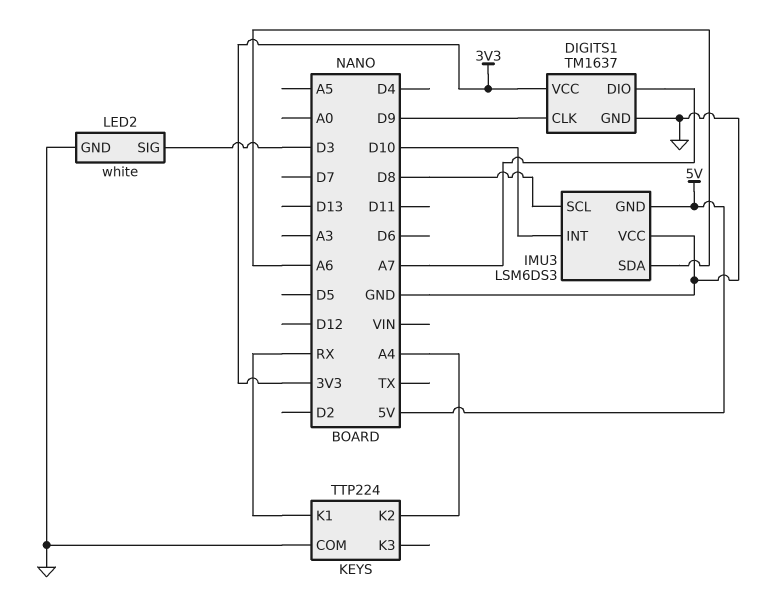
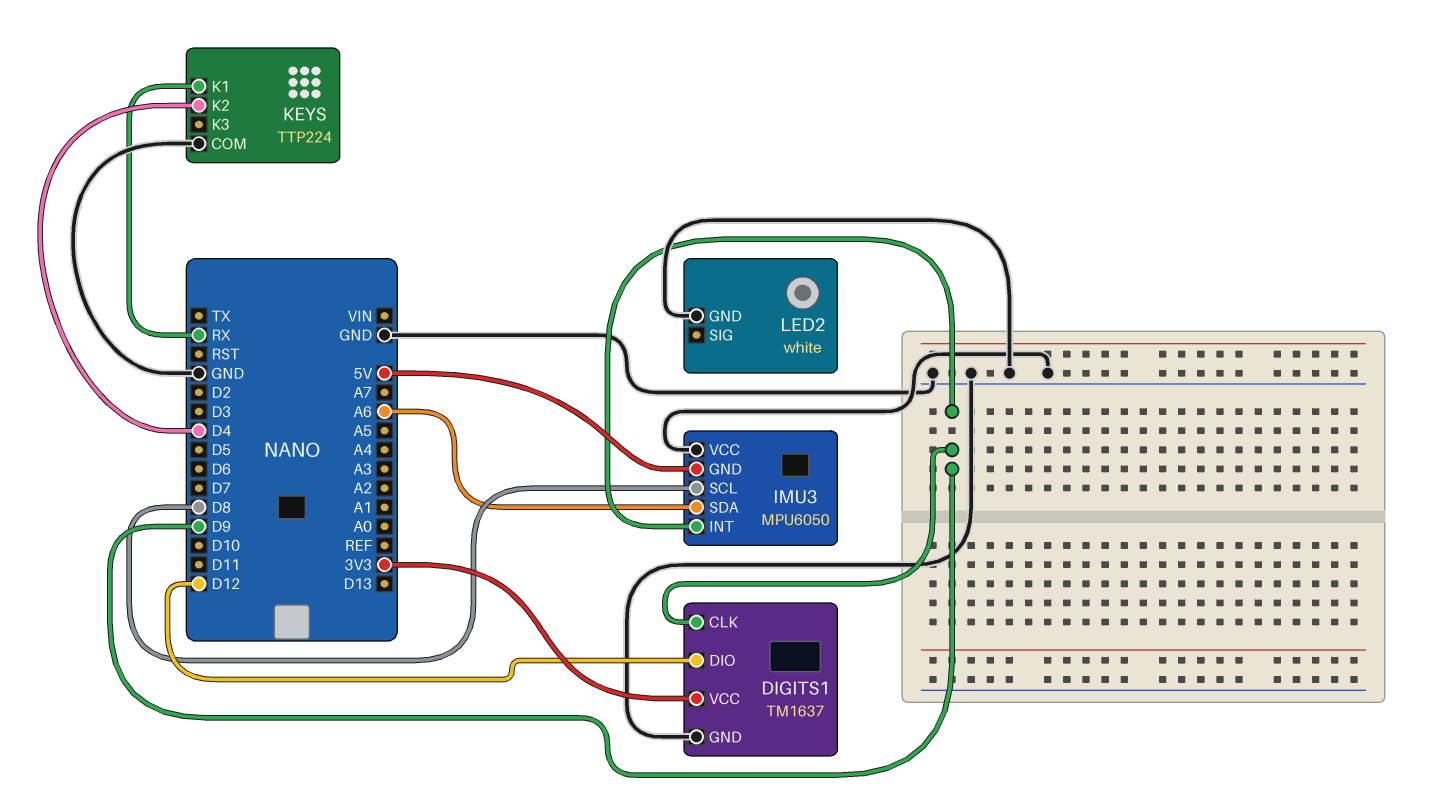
DIGITS1 pin DIO: A7 -> D12
IMU3: LSM6DS3 -> MPU6050
IMU3 pin INT: D10 -> D9
KEYS pin K2: A4 -> D4
LED2 pin SIG: D3 -> none

